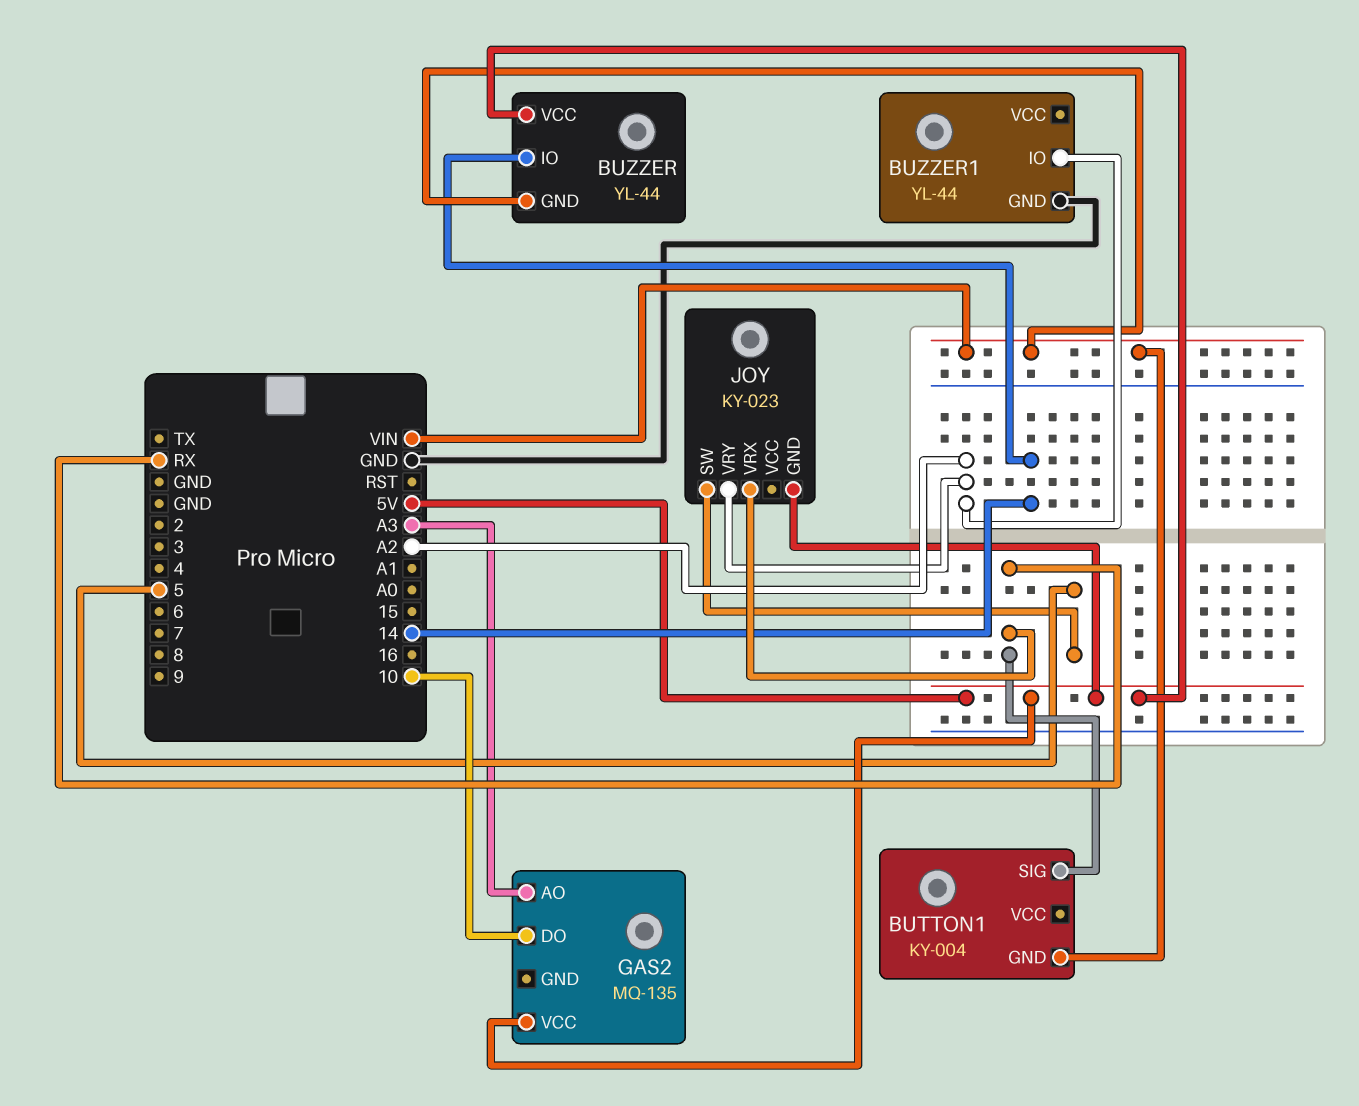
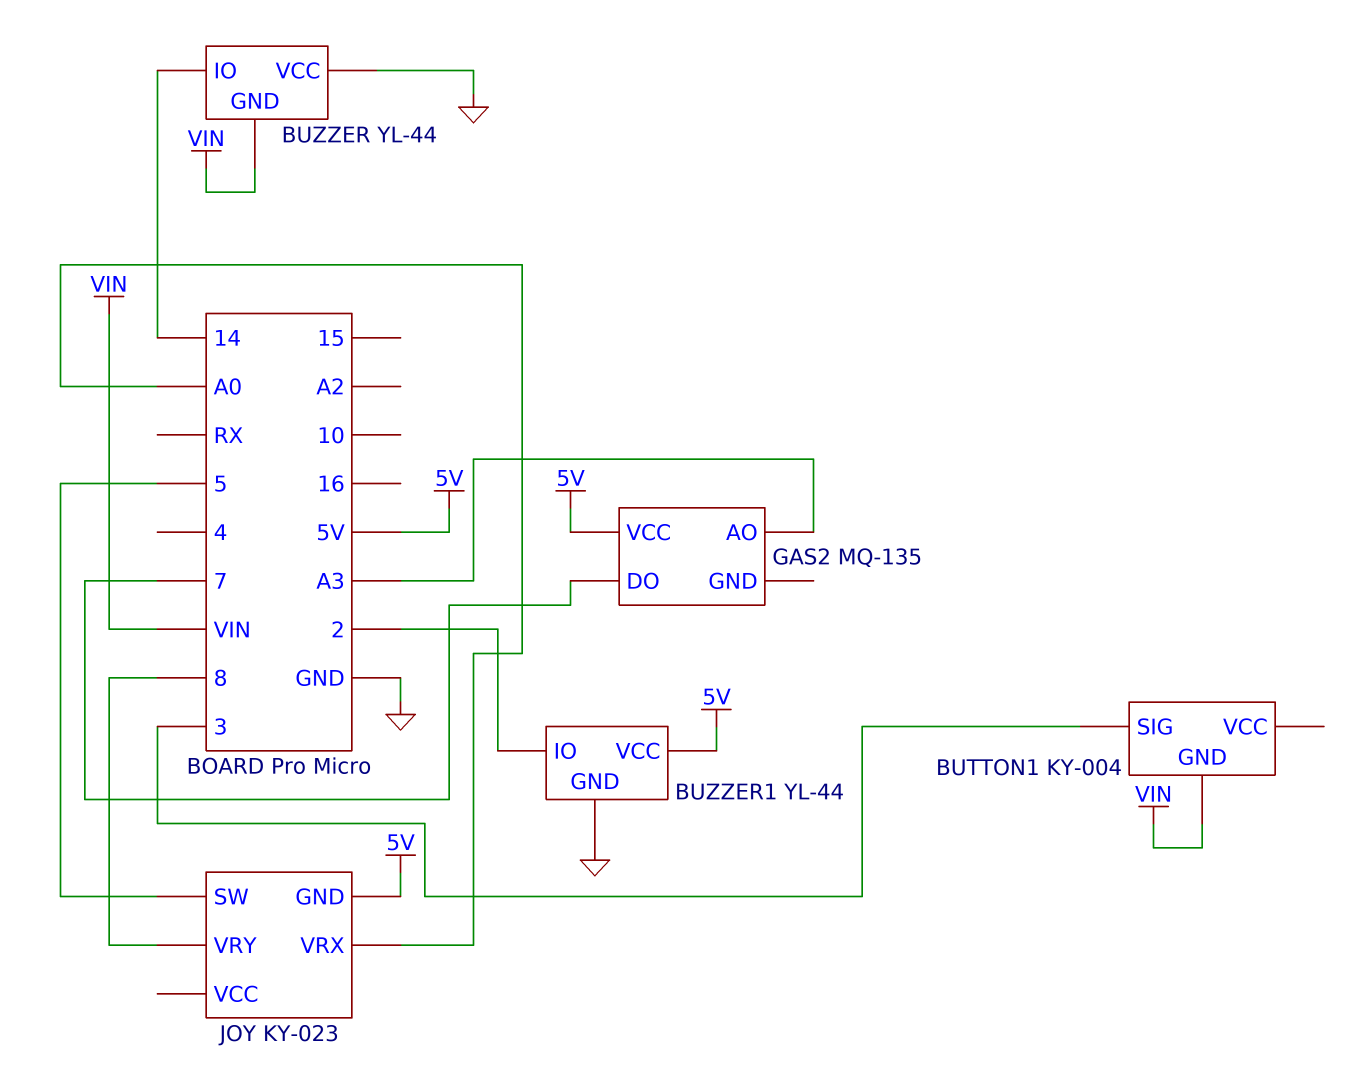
BUTTON1 pin SIG: RX -> 3
BUZZER pin VCC: 5V -> GND
BUZZER1 pin IO: A2 -> 2
BUZZER1 pin VCC: none -> 5V
GAS2 pin DO: 10 -> 7
JOY pin VRX: RX -> A0
JOY pin VRY: A2 -> 8

